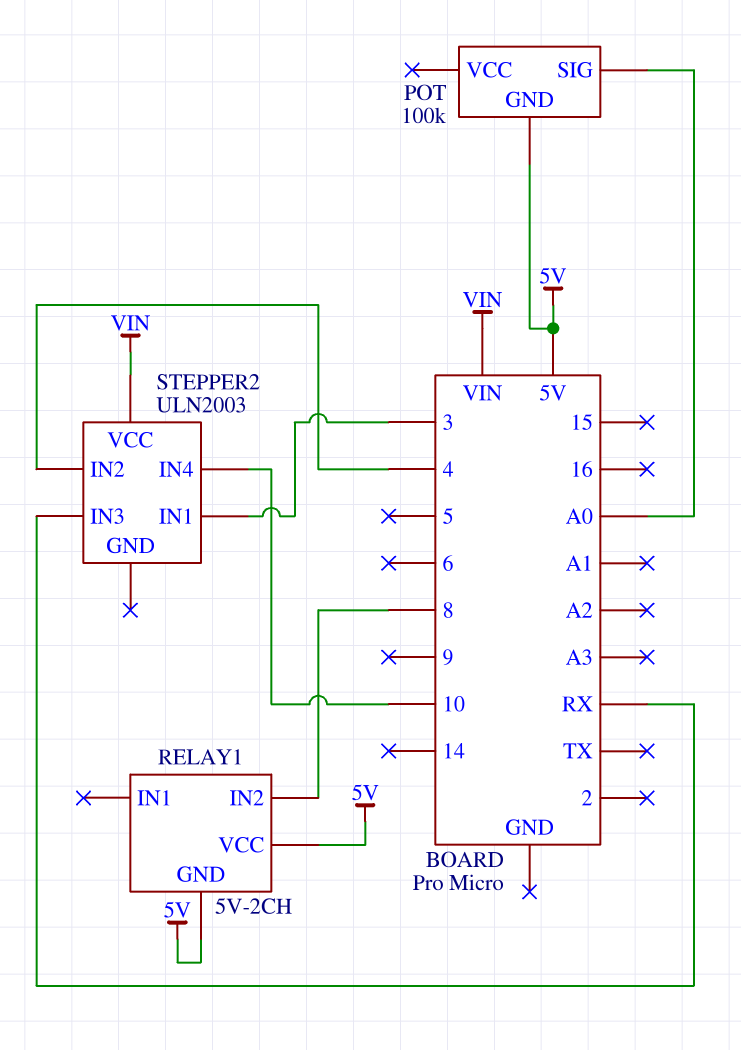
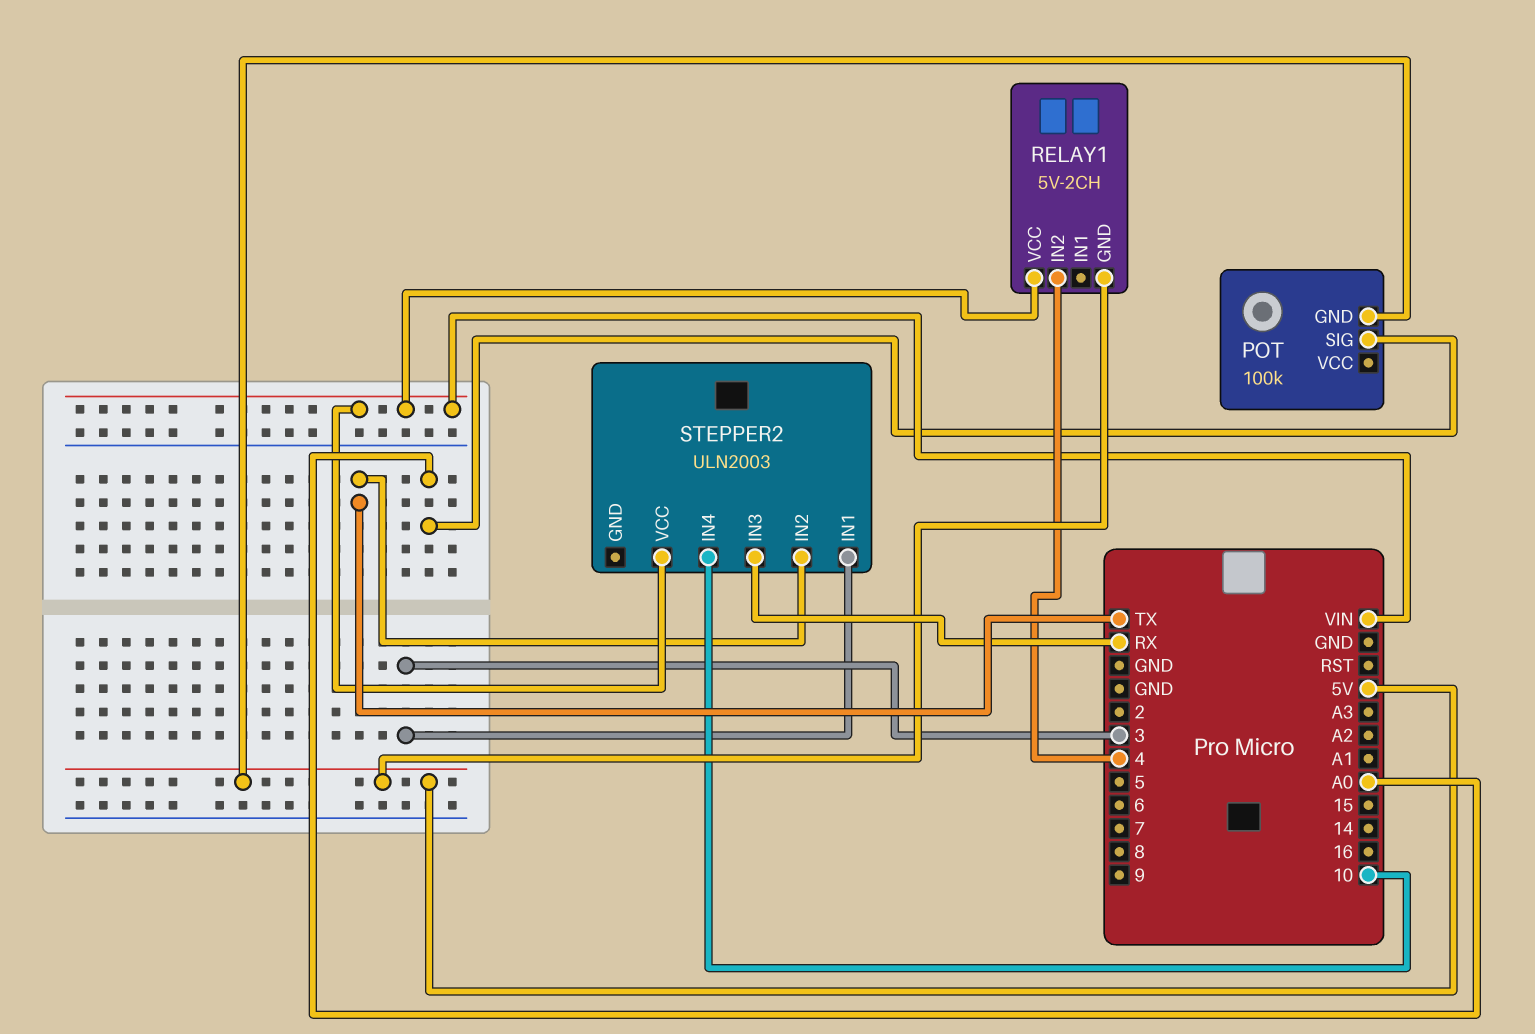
RELAY1 pin IN2: 8 -> 4
RELAY1 pin VCC: 5V -> VIN
STEPPER2 pin IN2: 4 -> TX

